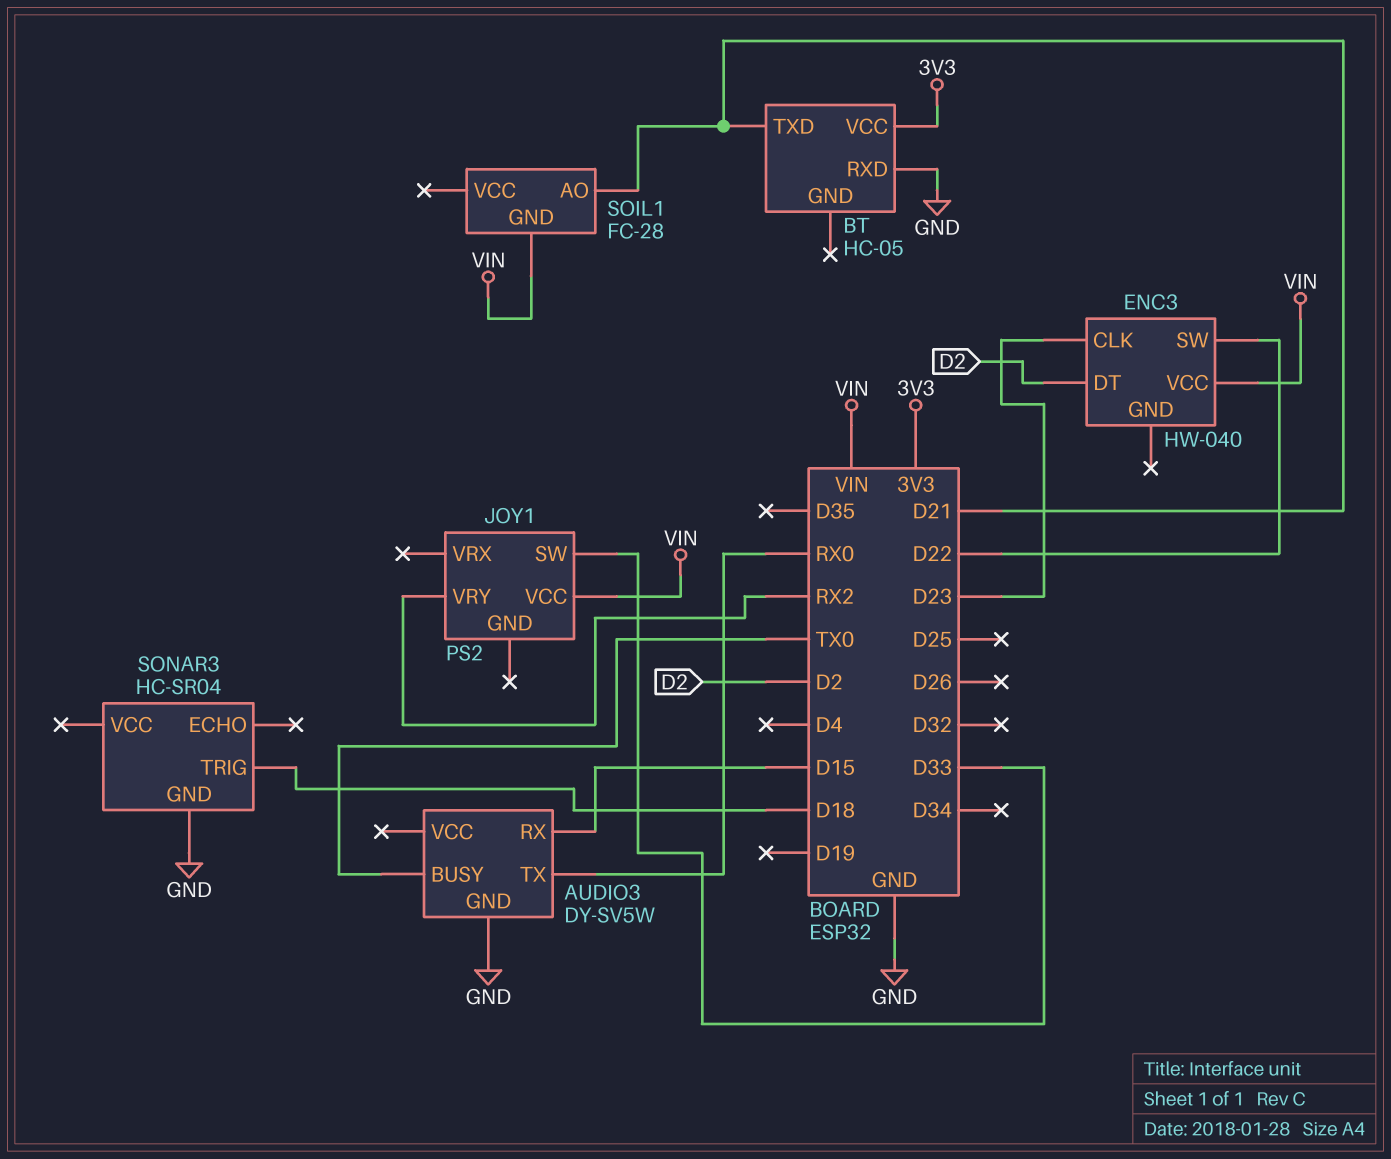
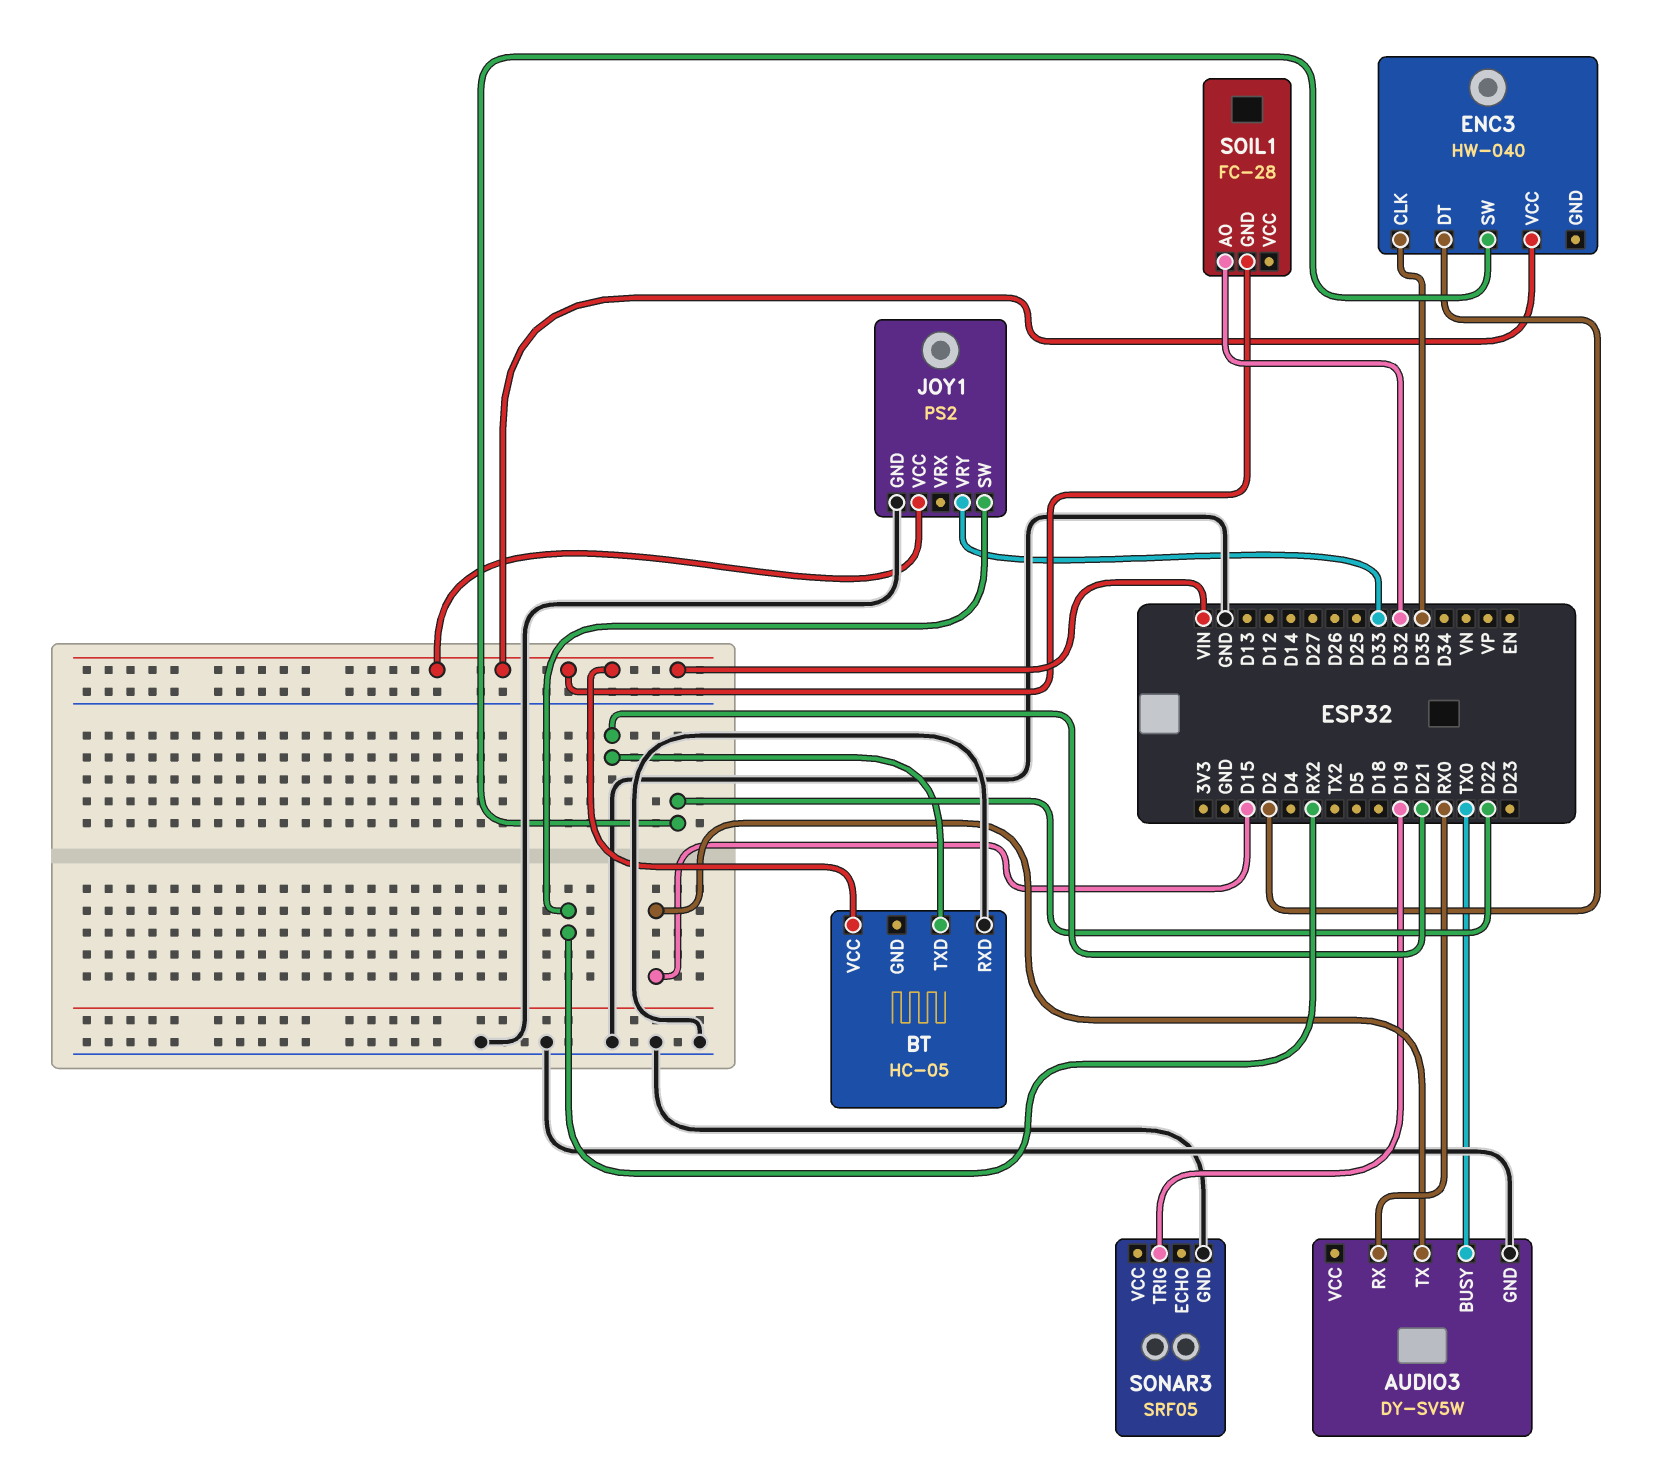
AUDIO3 pin RX: D15 -> RX0
AUDIO3 pin TX: RX0 -> D15
BT pin VCC: 3V3 -> VIN
ENC3 pin CLK: D23 -> D35
JOY1 pin GND: none -> GND
JOY1 pin SW: D33 -> RX2
JOY1 pin VRY: RX2 -> D33
SOIL1 pin AO: D21 -> D32
SONAR3: HC-SR04 -> SRF05
SONAR3 pin TRIG: D18 -> D19

